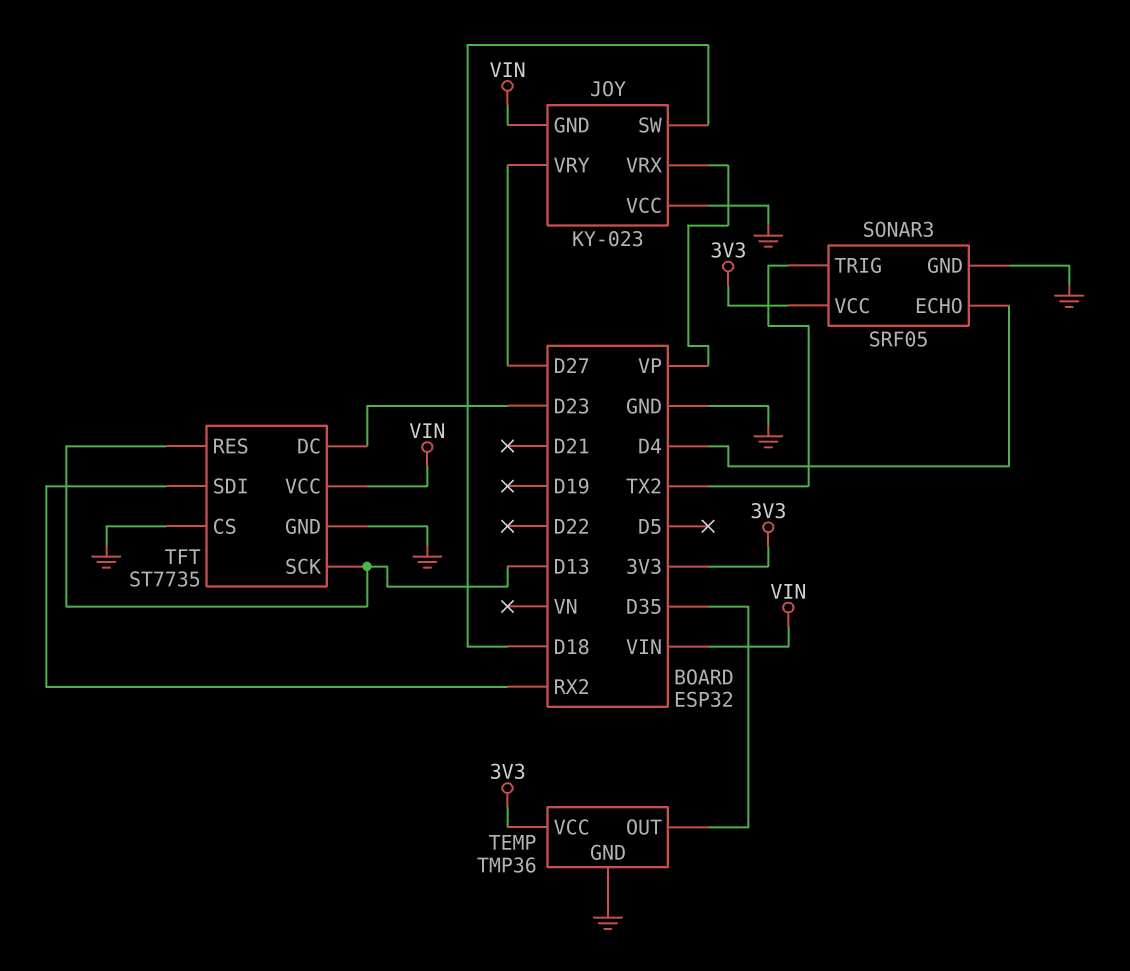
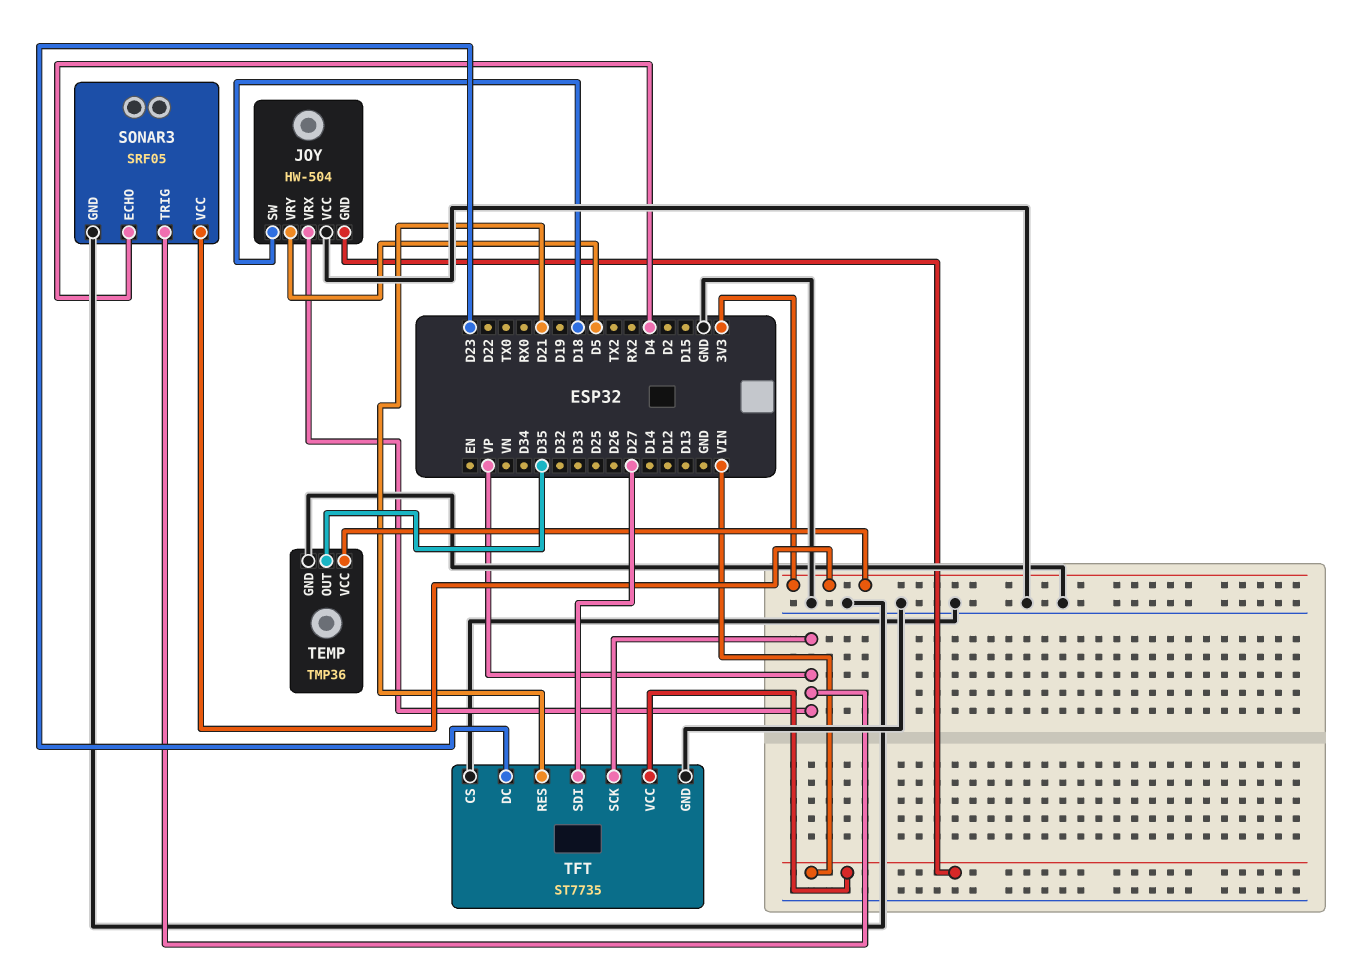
JOY: KY-023 -> HW-504
JOY pin VRY: D27 -> D5
SONAR3 pin TRIG: TX2 -> VP
TFT pin RES: D13 -> D21
TFT pin SCK: D13 -> VP
TFT pin SDI: RX2 -> D27

